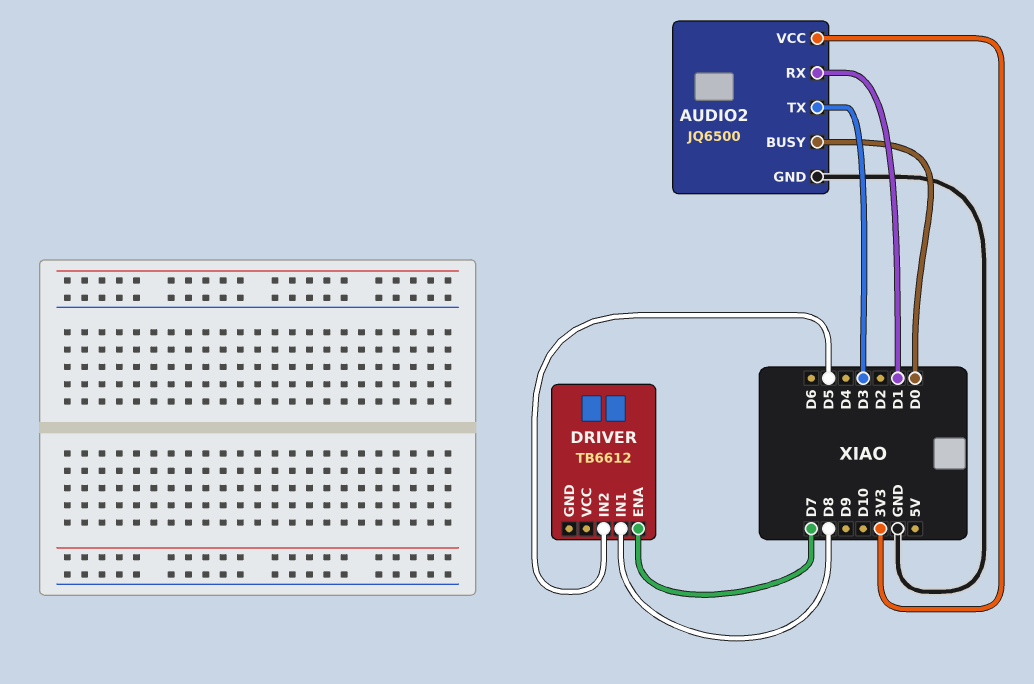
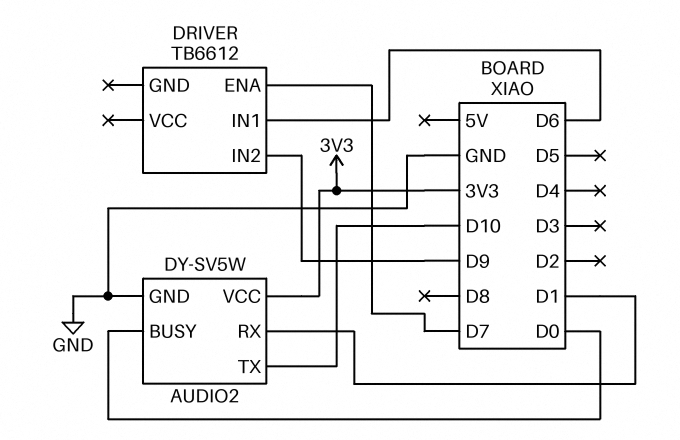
AUDIO2: JQ6500 -> DY-SV5W
AUDIO2 pin TX: D3 -> D10
DRIVER pin IN1: D8 -> D6
DRIVER pin IN2: D5 -> D9

